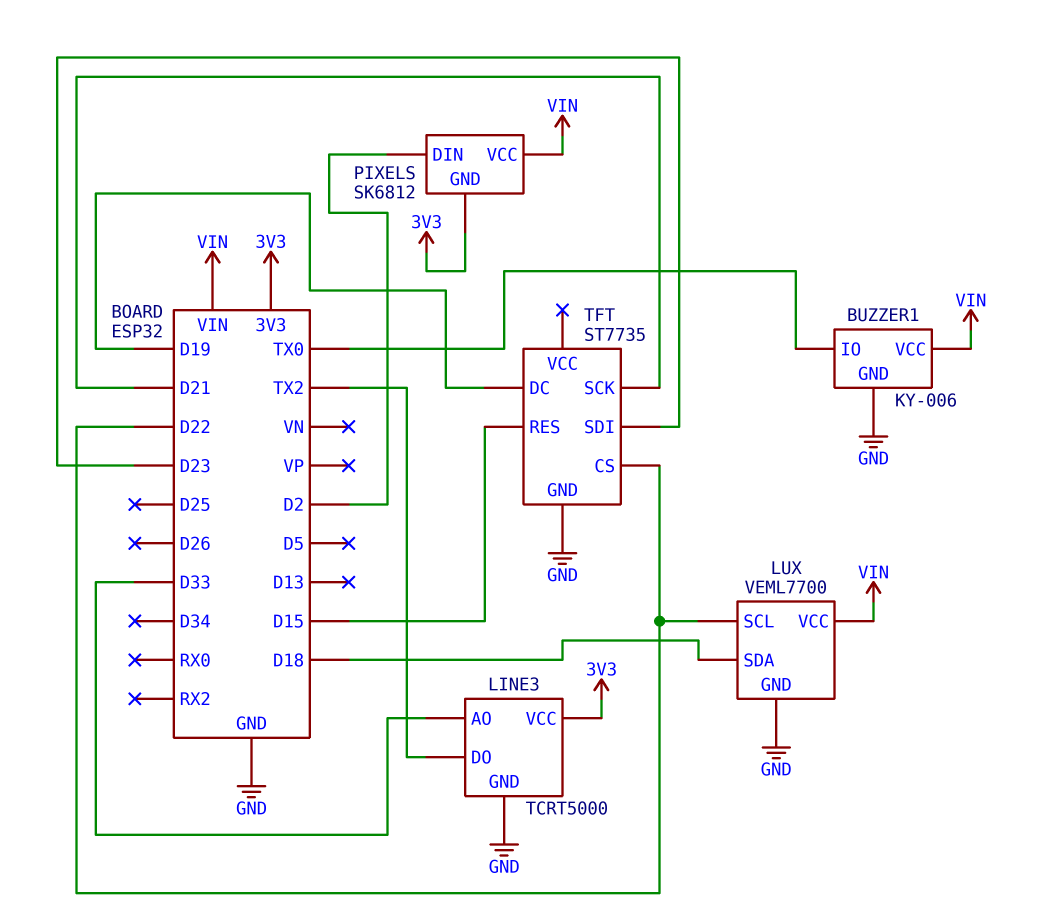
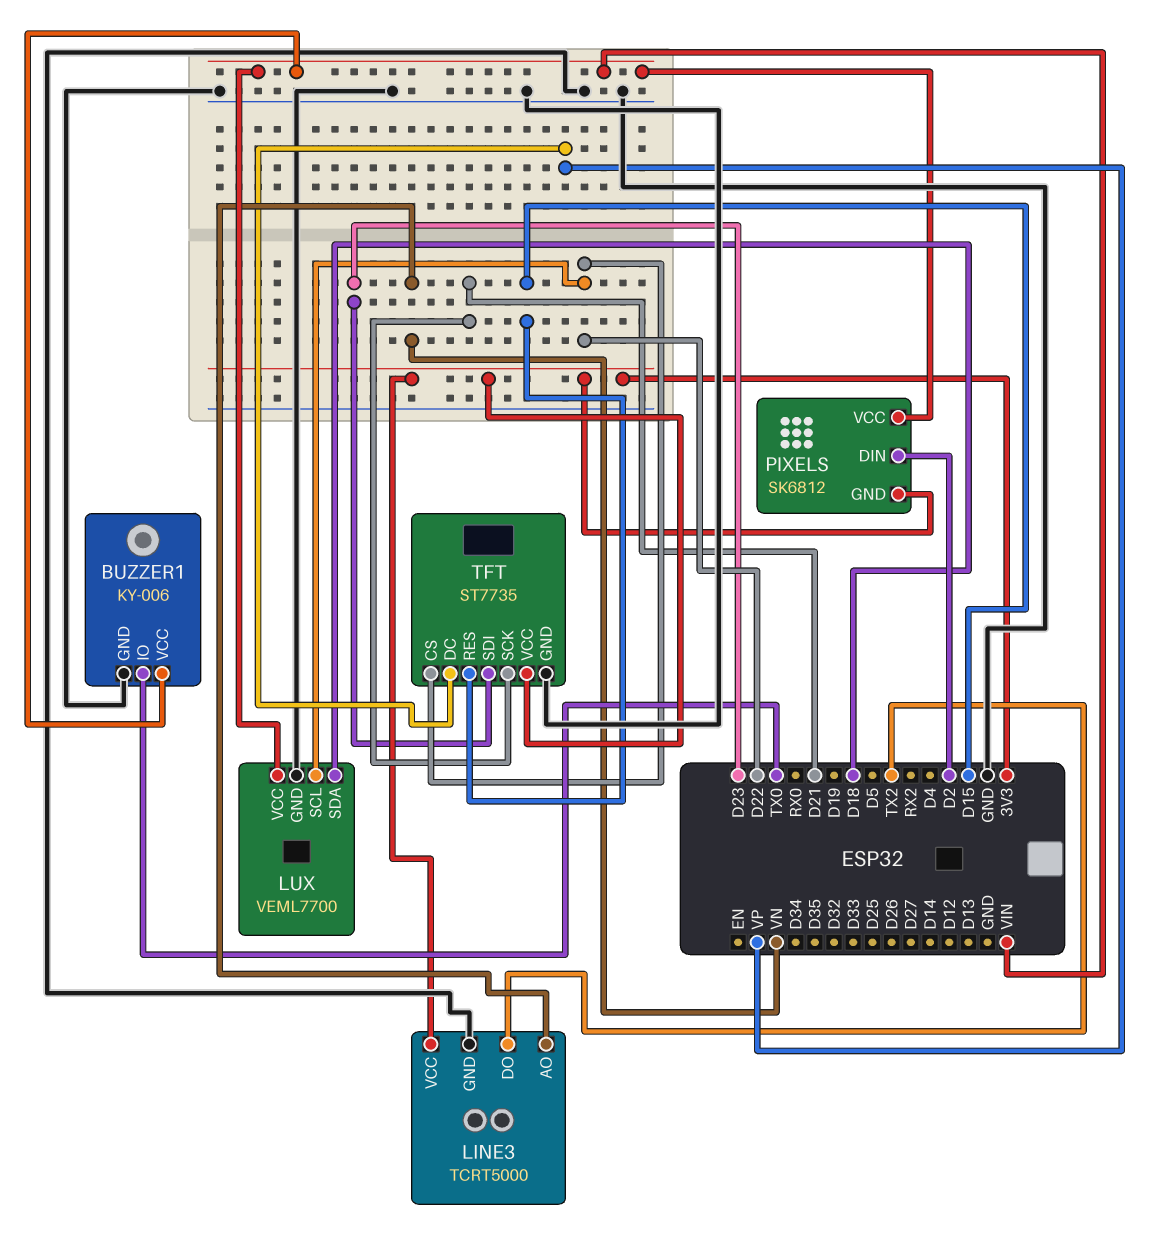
LINE3 pin AO: D33 -> VN
TFT pin DC: D19 -> VP
TFT pin VCC: none -> 3V3

